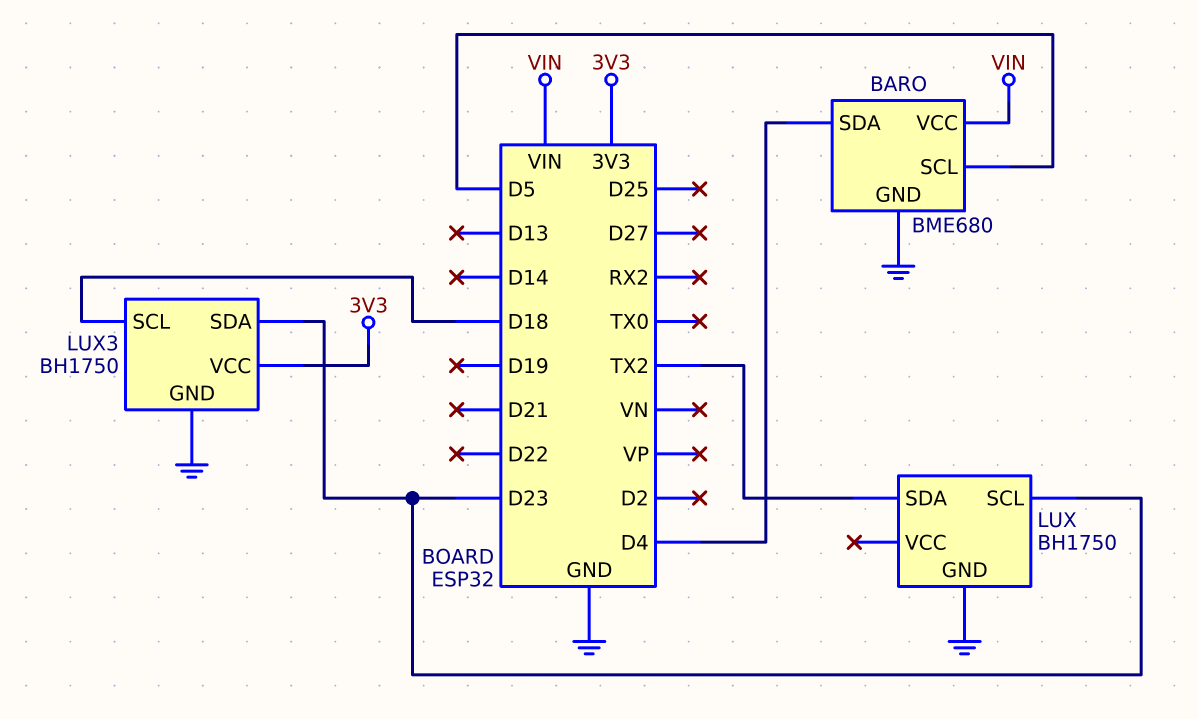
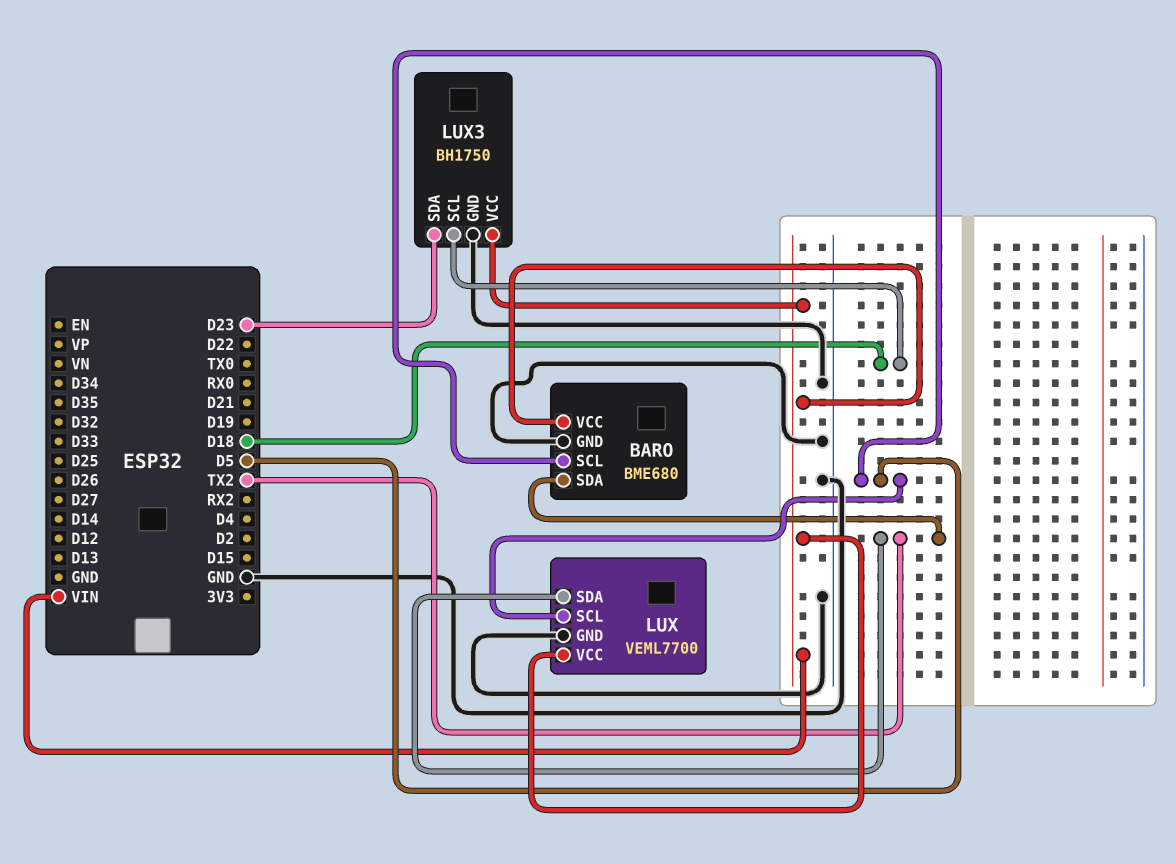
BARO pin SDA: D4 -> TX2
LUX: BH1750 -> VEML7700
LUX pin SCL: D23 -> D5
LUX pin VCC: none -> VIN
LUX3 pin VCC: 3V3 -> VIN

